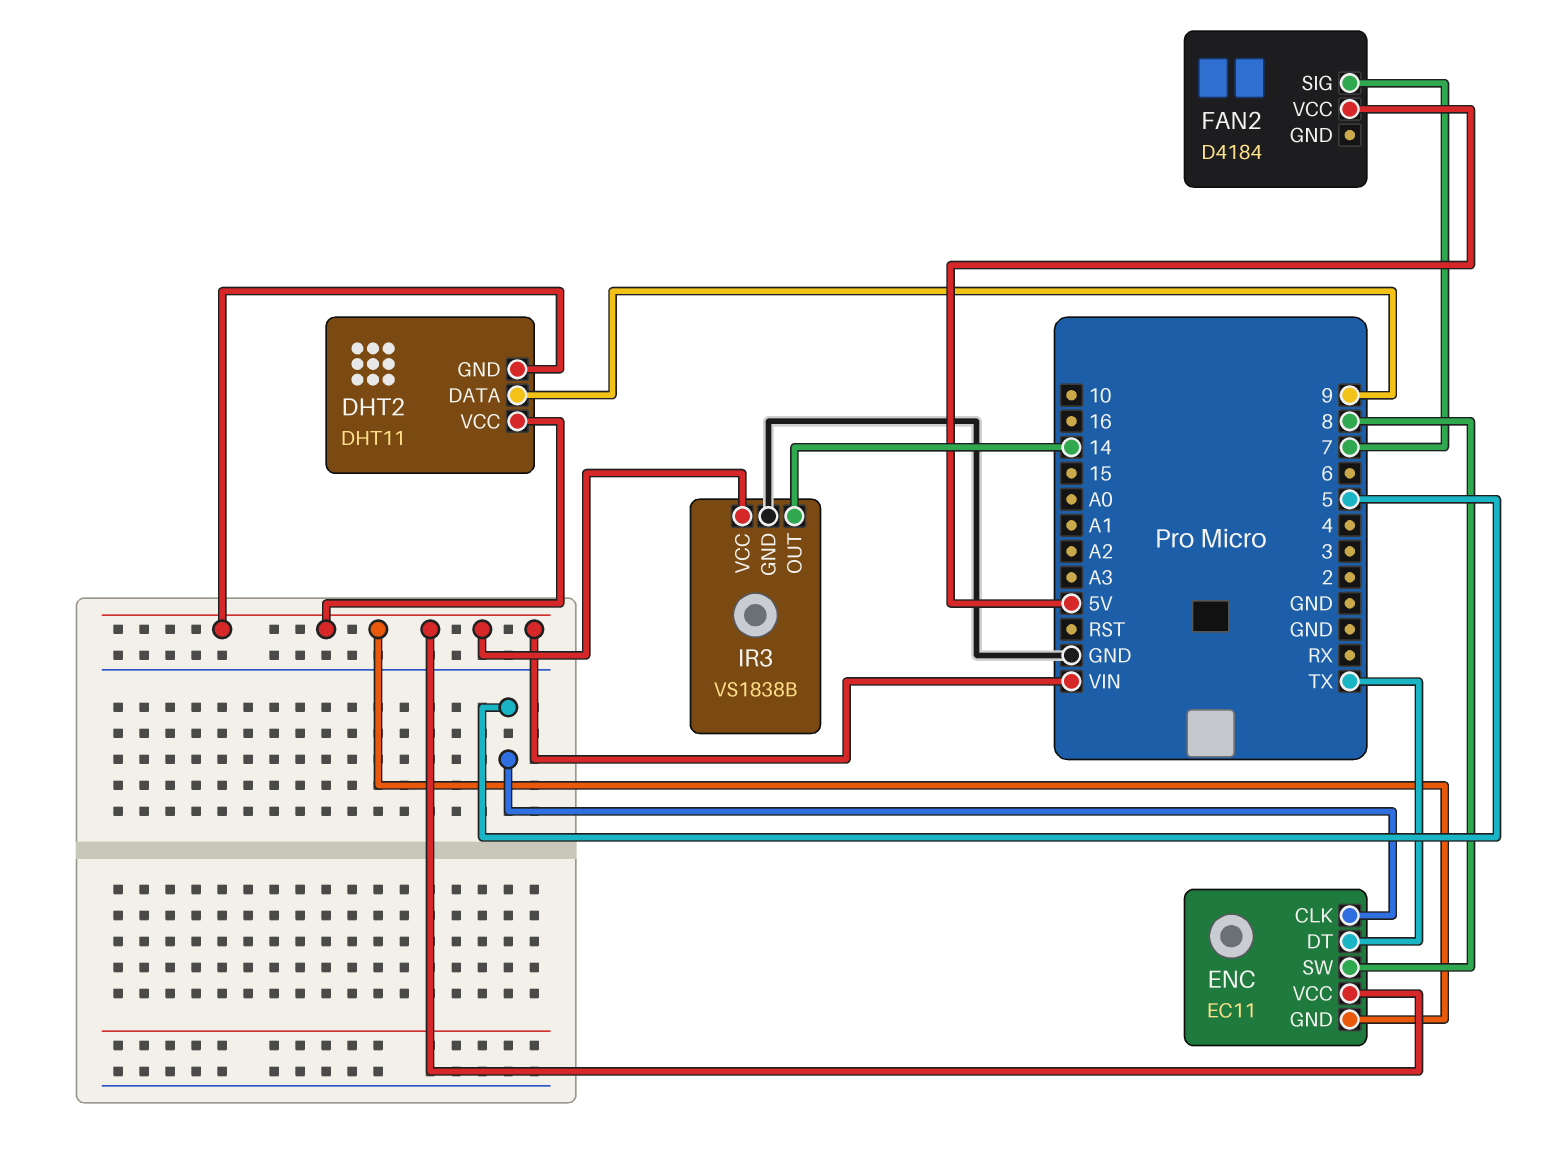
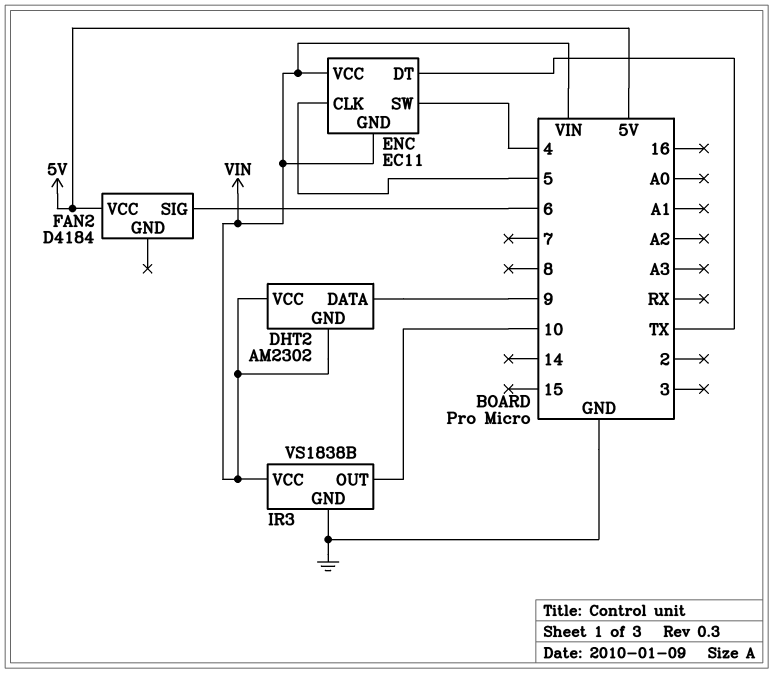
DHT2: DHT11 -> AM2302
ENC pin SW: 8 -> 4
FAN2 pin SIG: 7 -> 6
IR3 pin OUT: 14 -> 10

